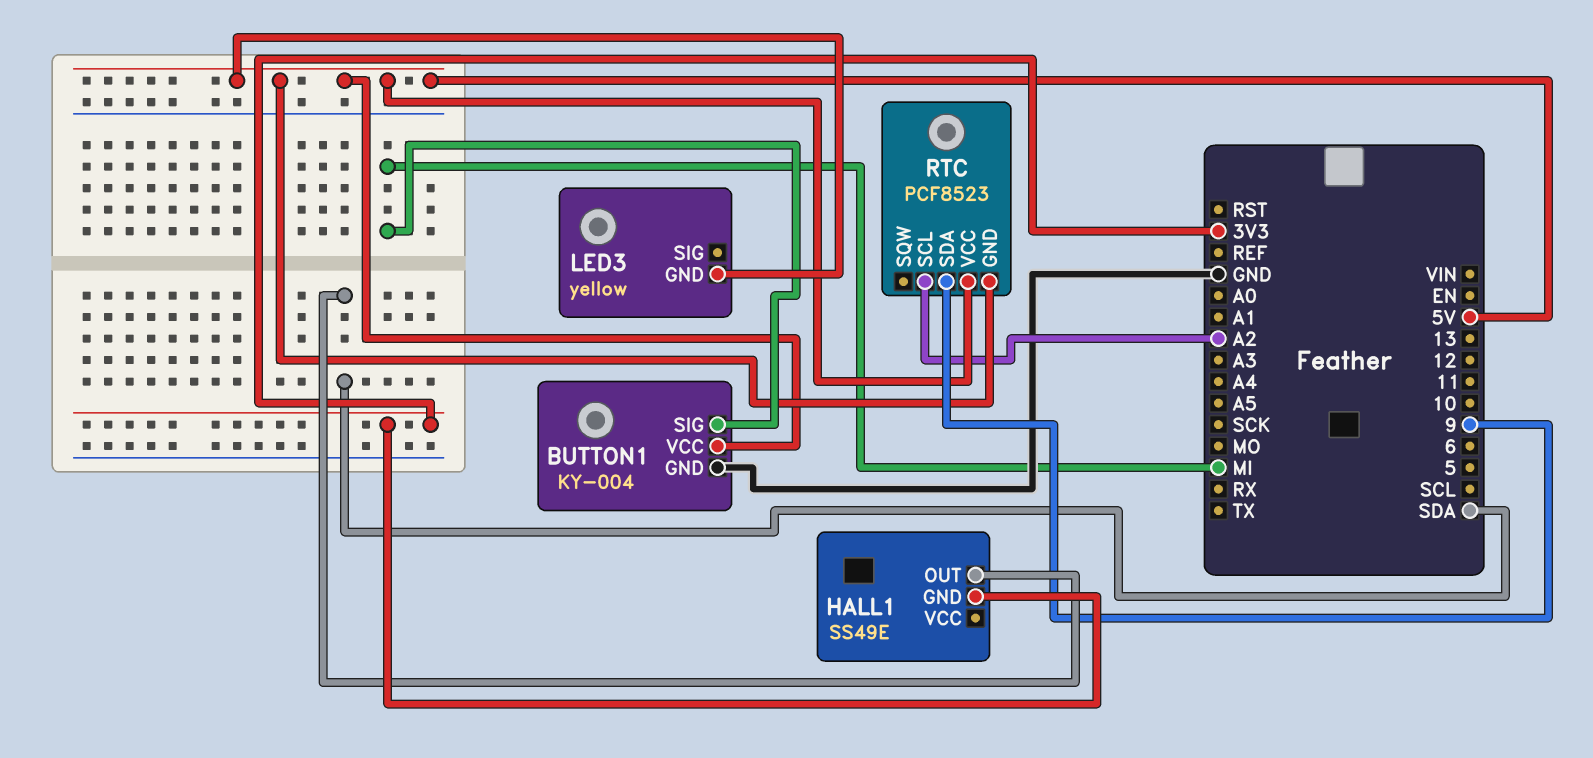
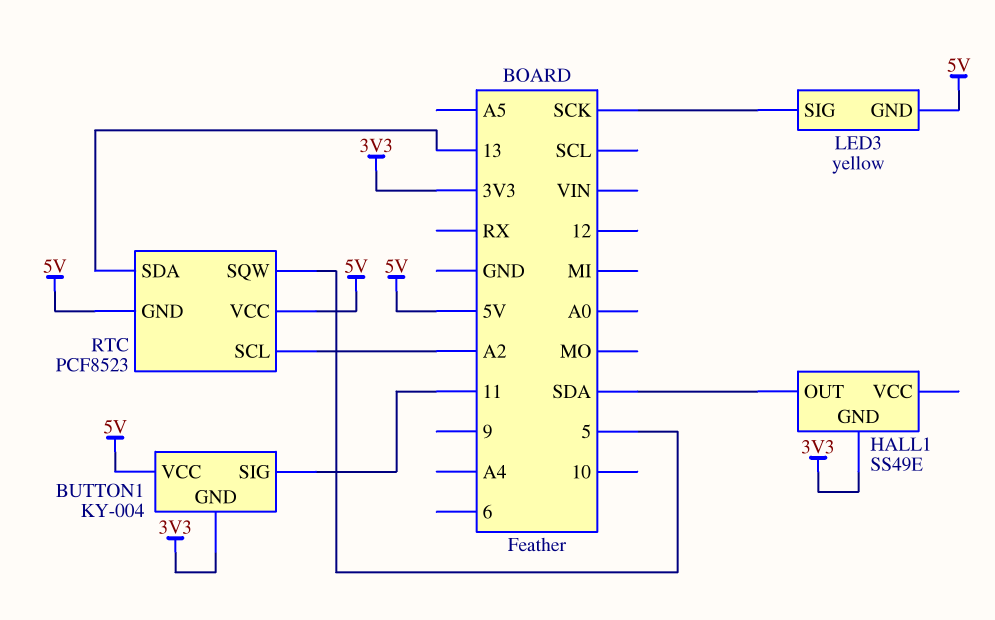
BUTTON1 pin GND: GND -> 3V3
BUTTON1 pin SIG: MI -> 11
LED3 pin SIG: none -> SCK
RTC pin SDA: 9 -> 13
RTC pin SQW: none -> 5

